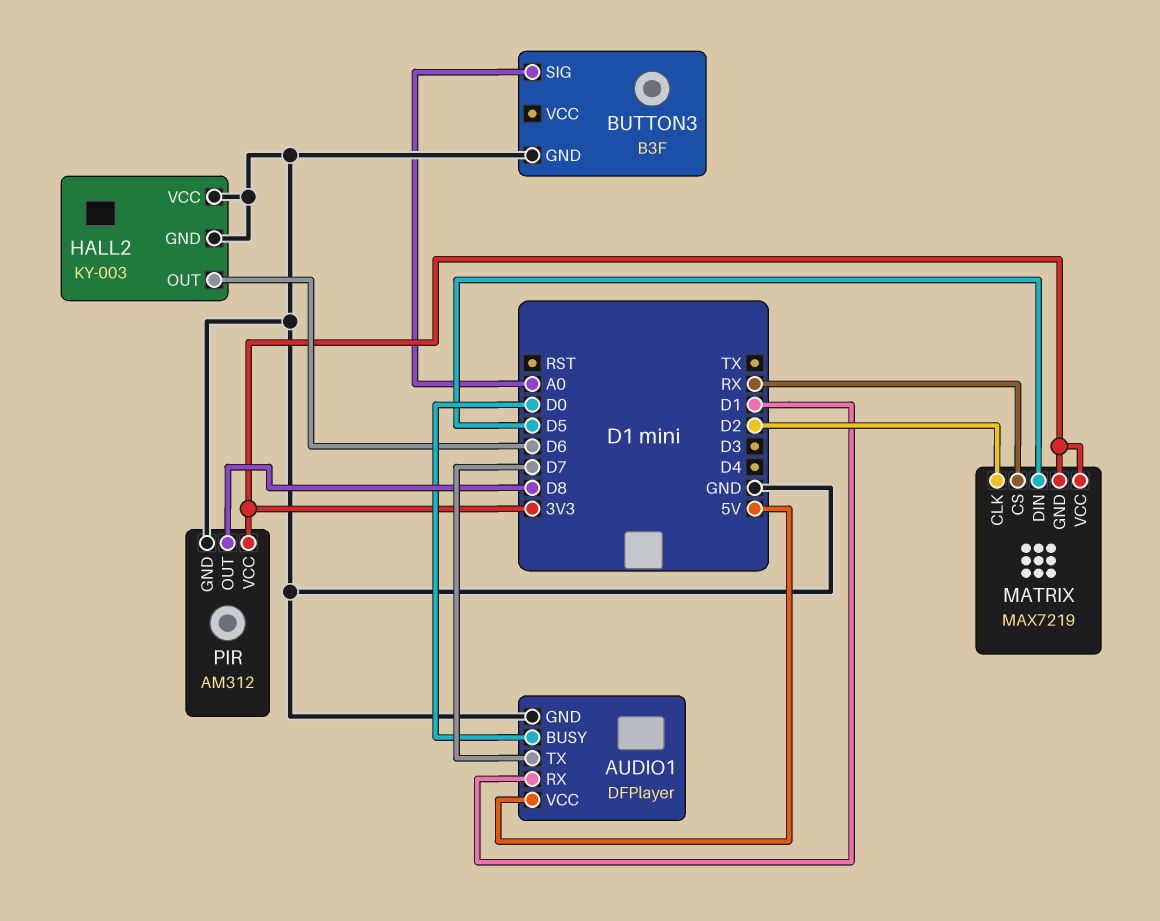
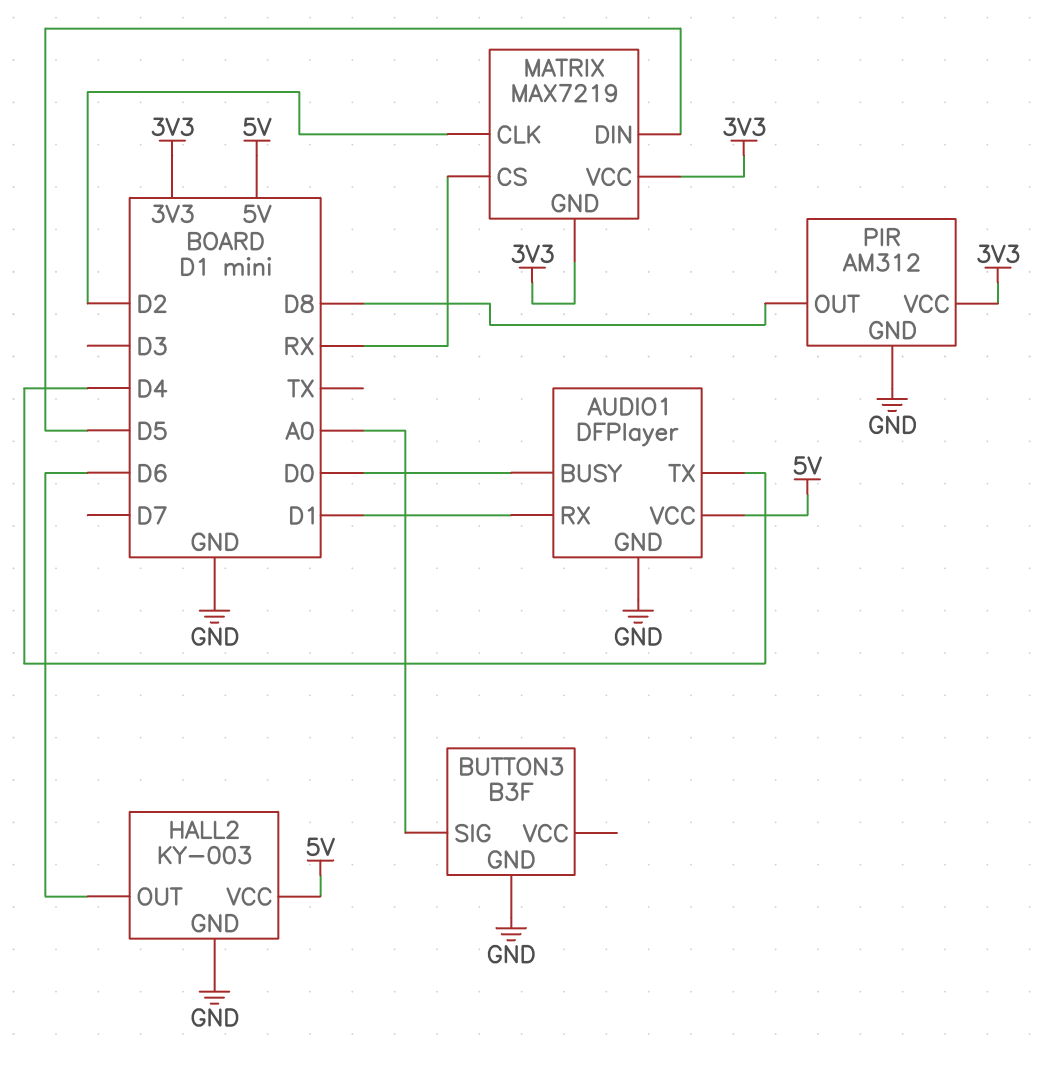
AUDIO1 pin TX: D7 -> D4
HALL2 pin VCC: GND -> 5V

